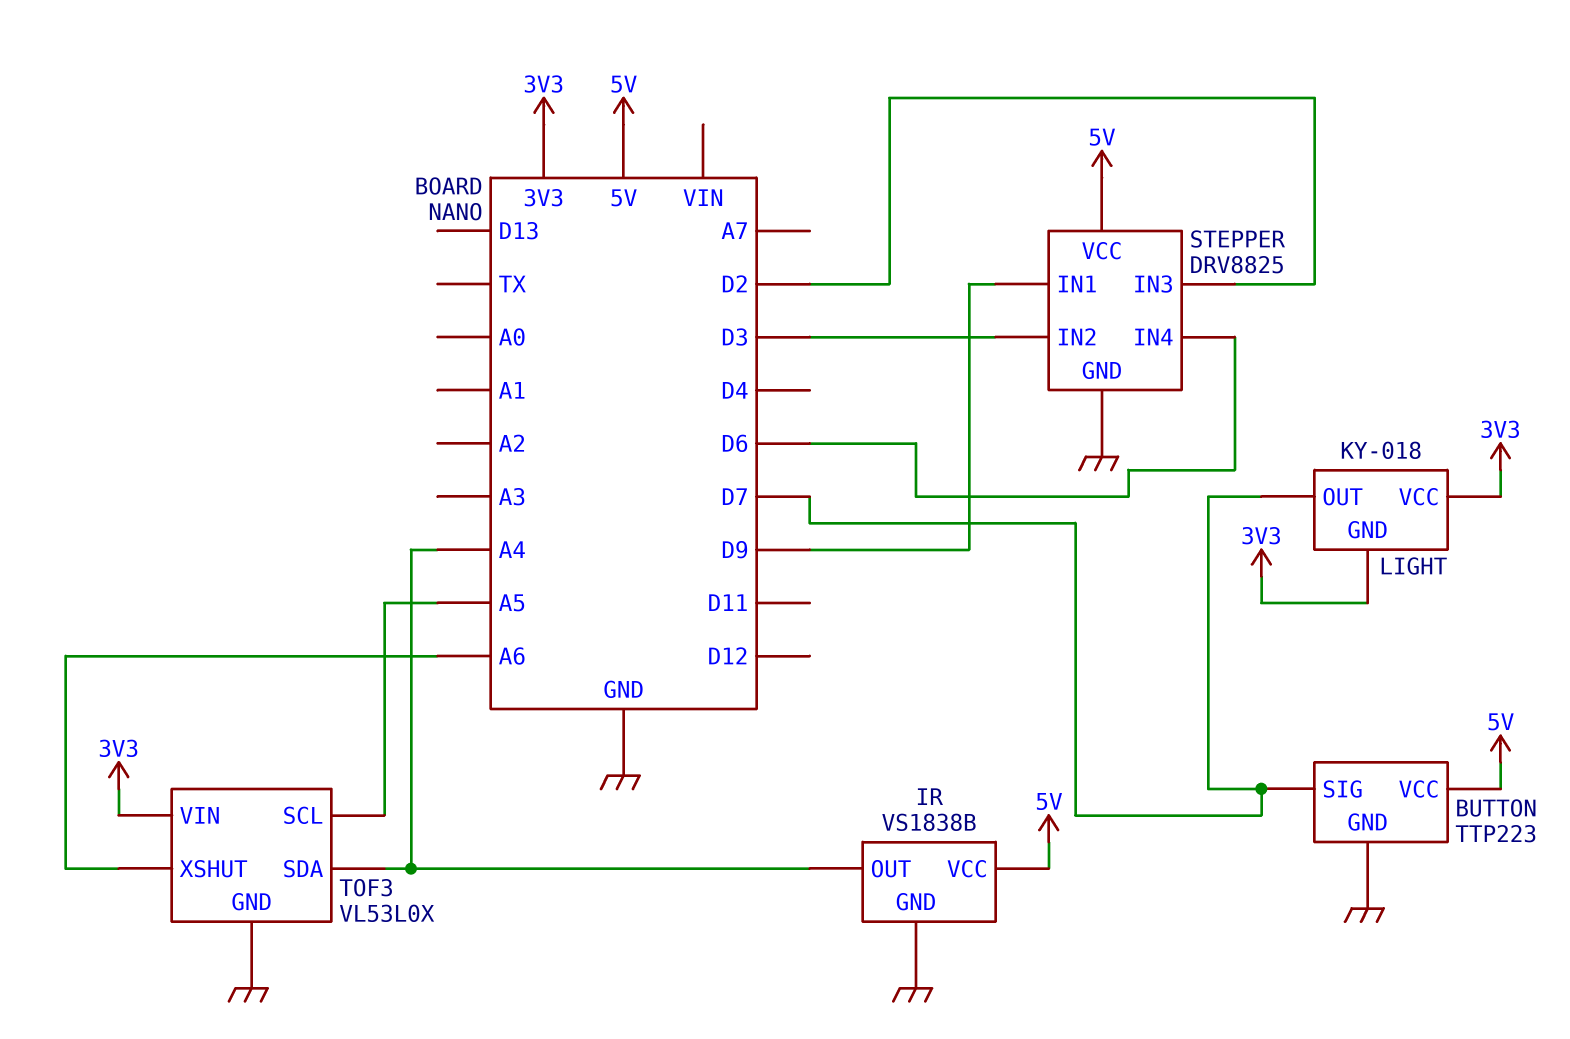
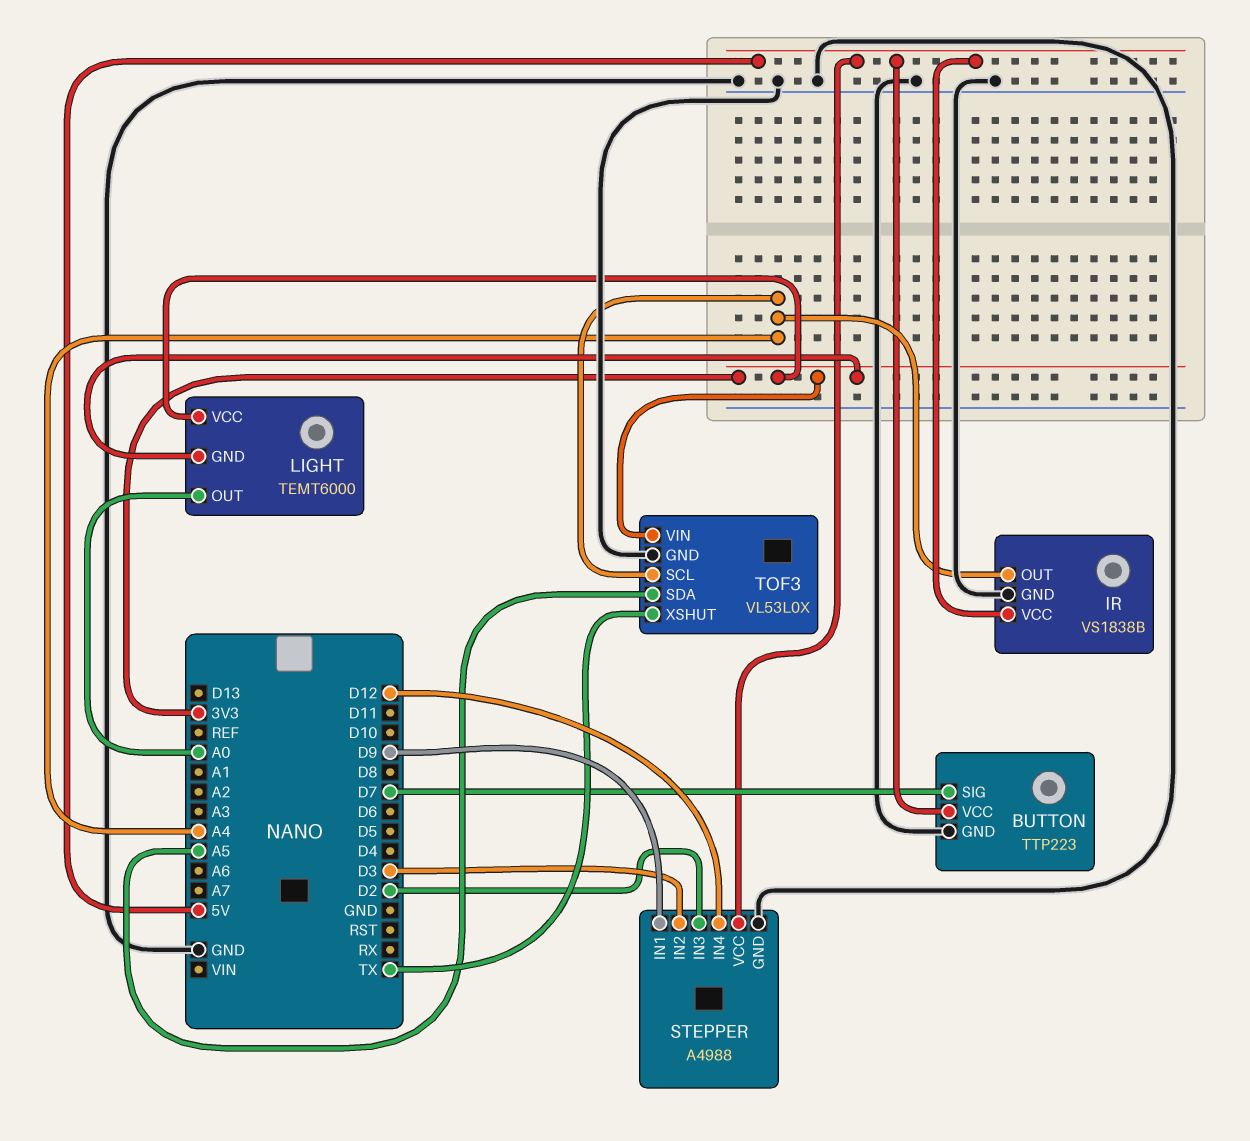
LIGHT: KY-018 -> TEMT6000
LIGHT pin OUT: D7 -> A0
STEPPER: DRV8825 -> A4988
STEPPER pin IN4: D6 -> D12
TOF3 pin SCL: A5 -> A4
TOF3 pin SDA: A4 -> A5
TOF3 pin XSHUT: A6 -> TX

